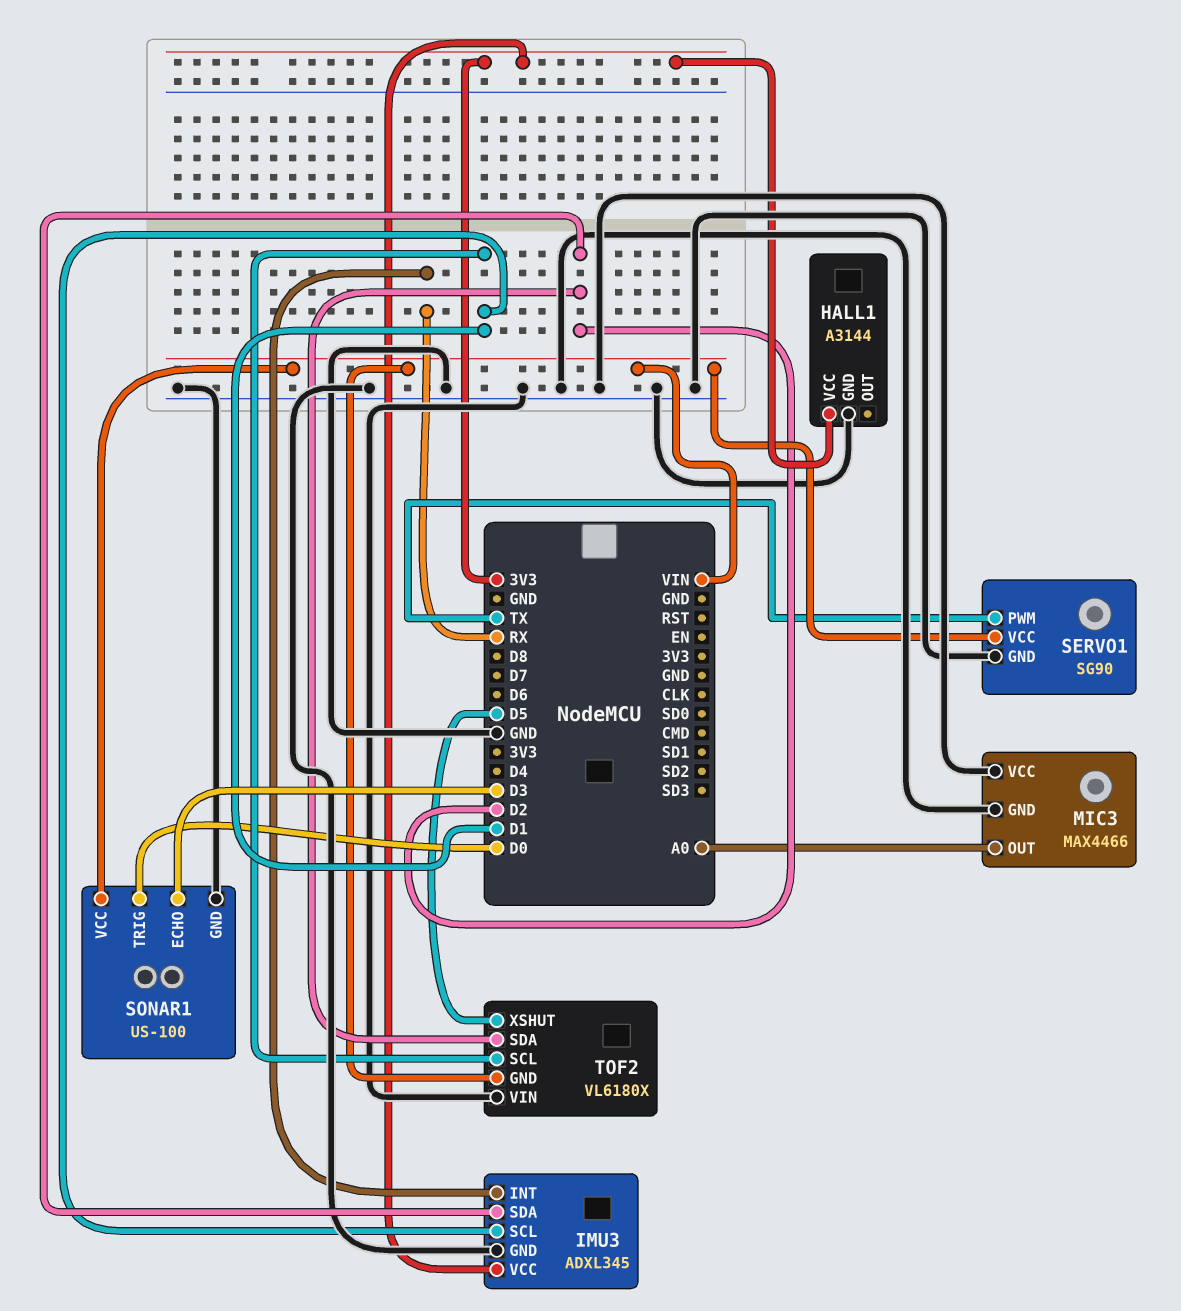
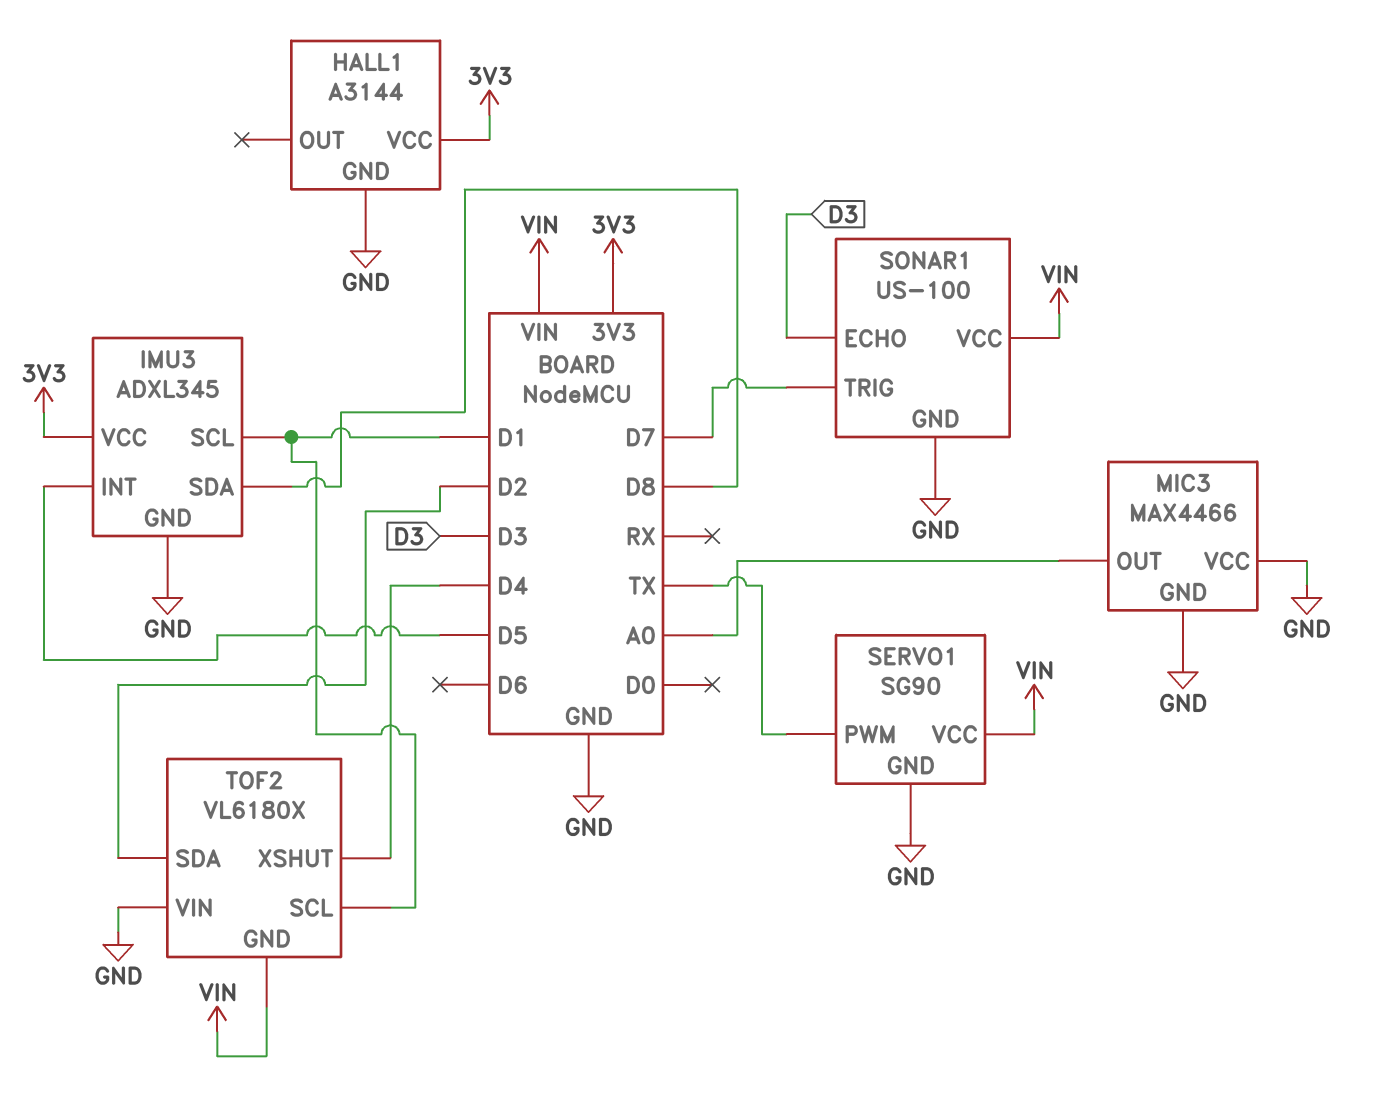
IMU3 pin INT: RX -> D5
IMU3 pin SDA: D2 -> D8
SONAR1 pin TRIG: D0 -> D7
TOF2 pin XSHUT: D5 -> D4

